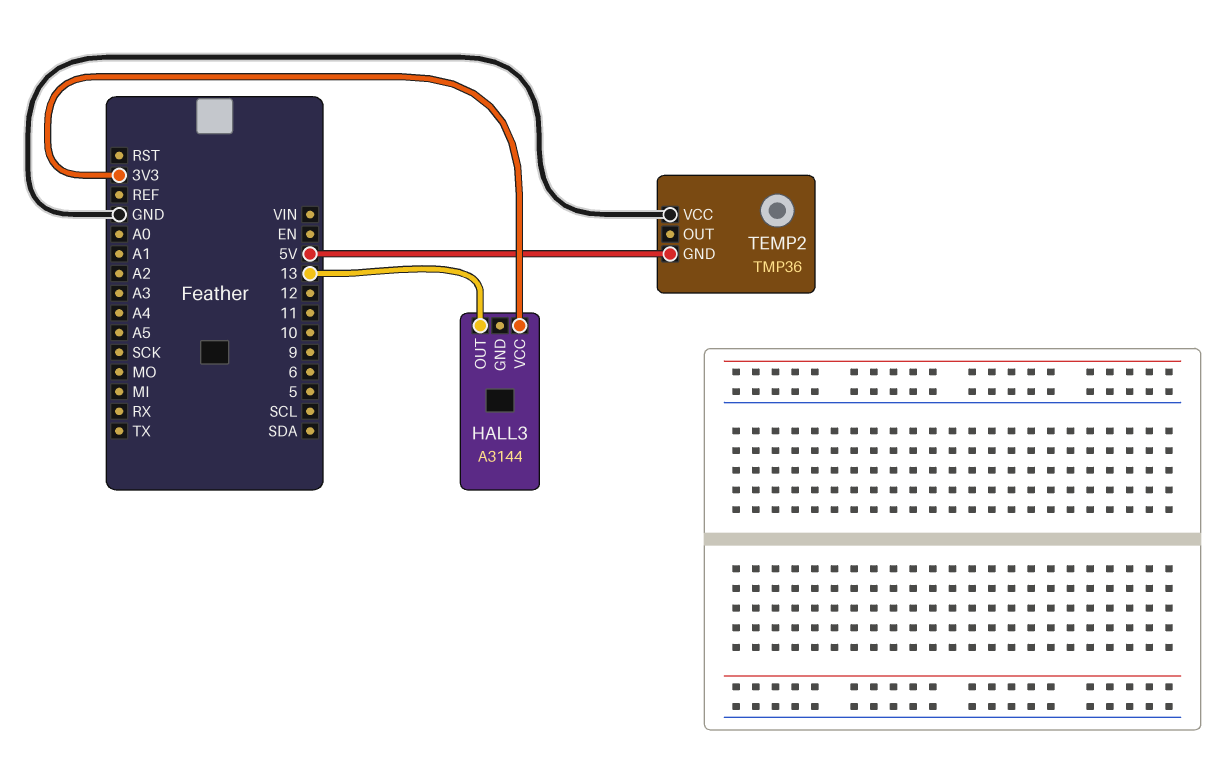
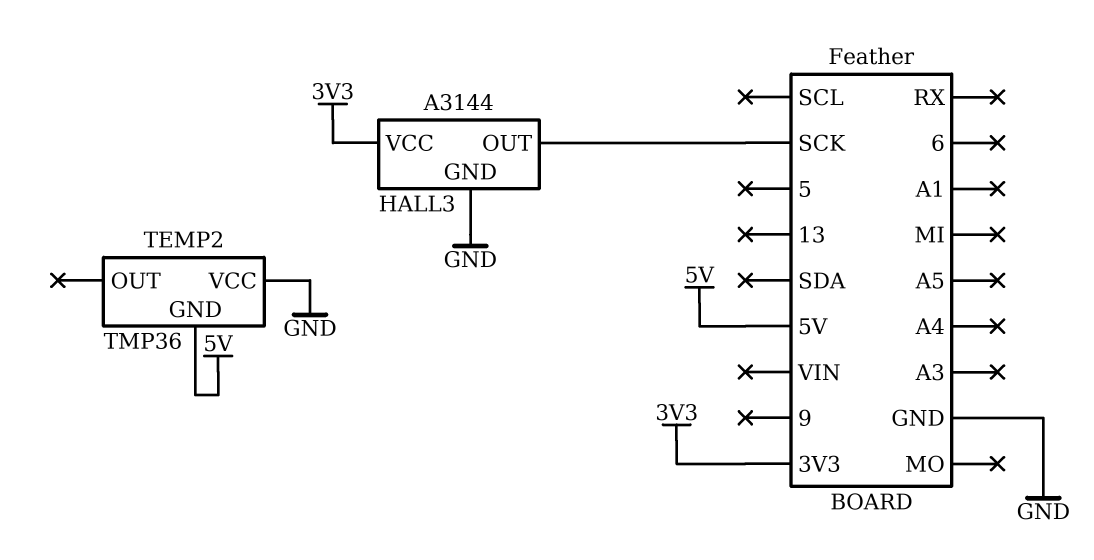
HALL3 pin GND: none -> GND
HALL3 pin OUT: 13 -> SCK

